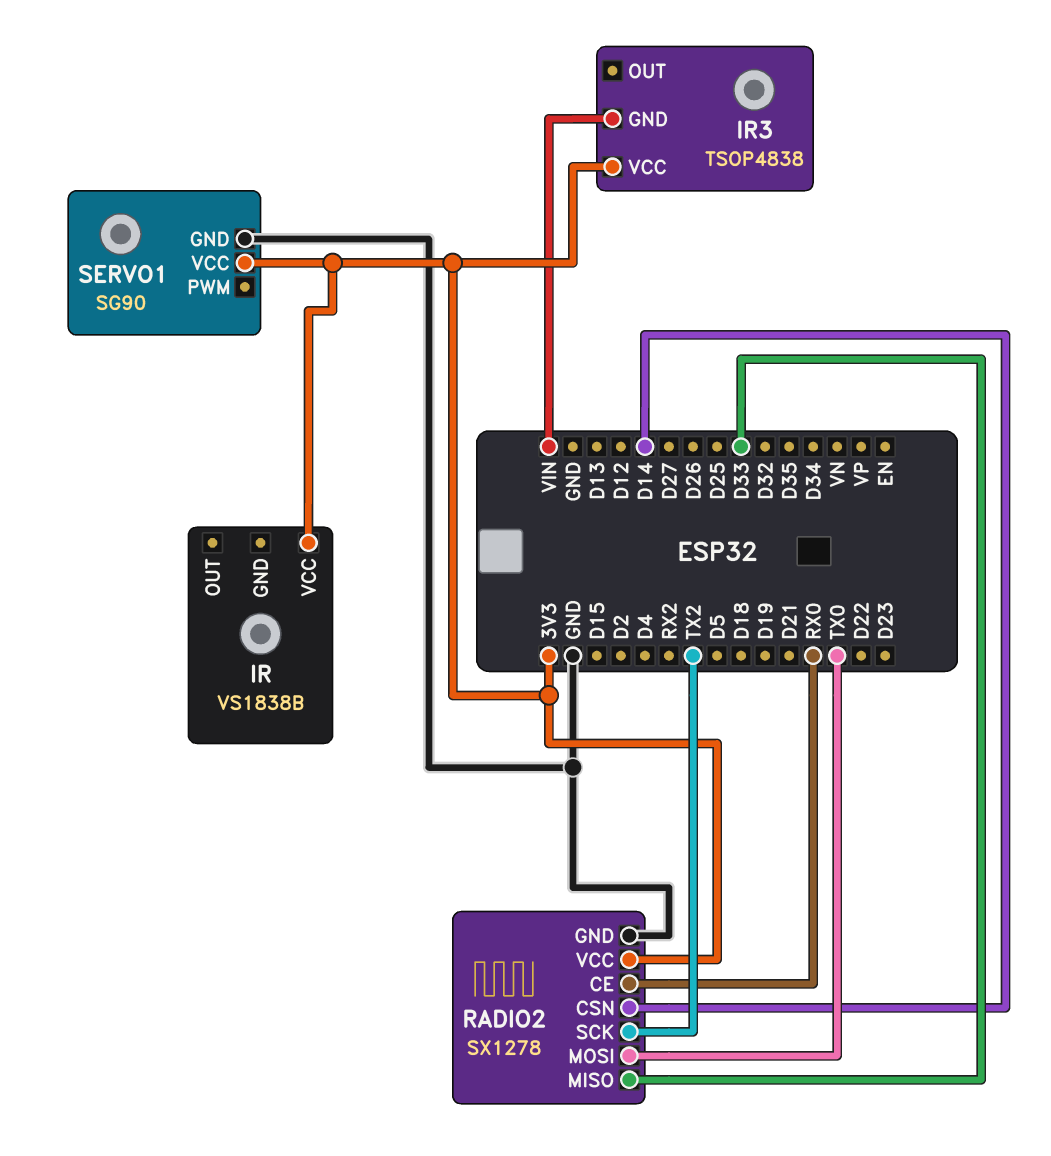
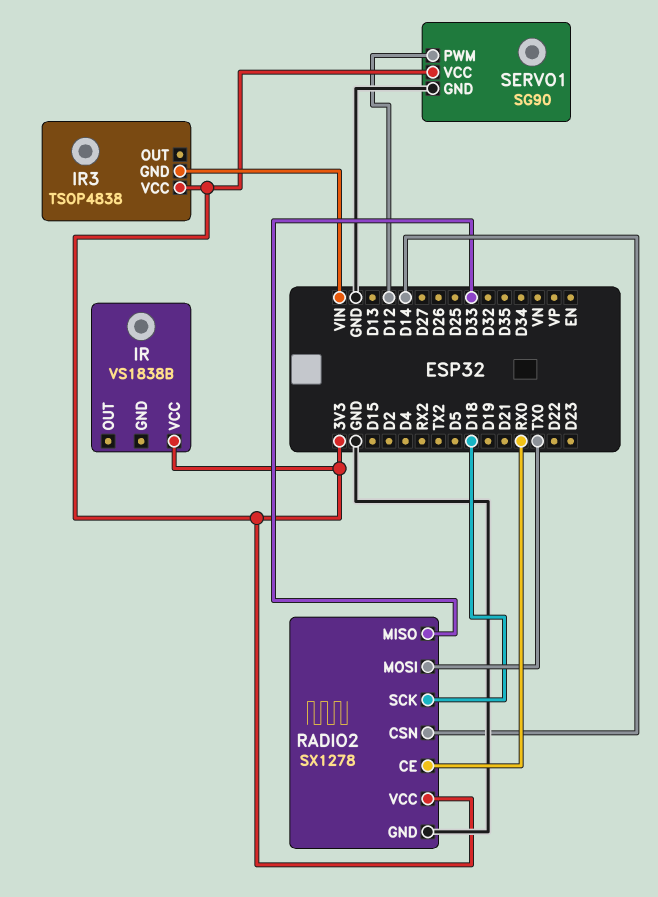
RADIO2 pin SCK: TX2 -> D18
SERVO1 pin PWM: none -> D12

